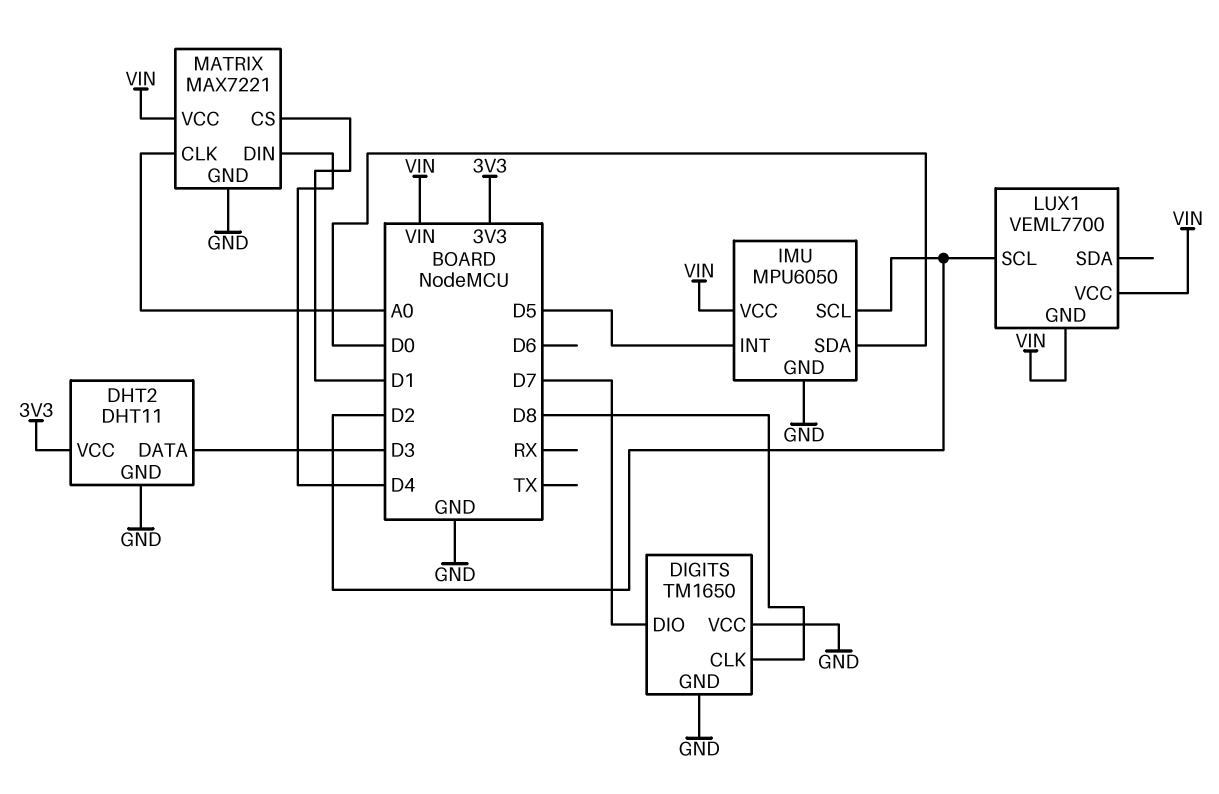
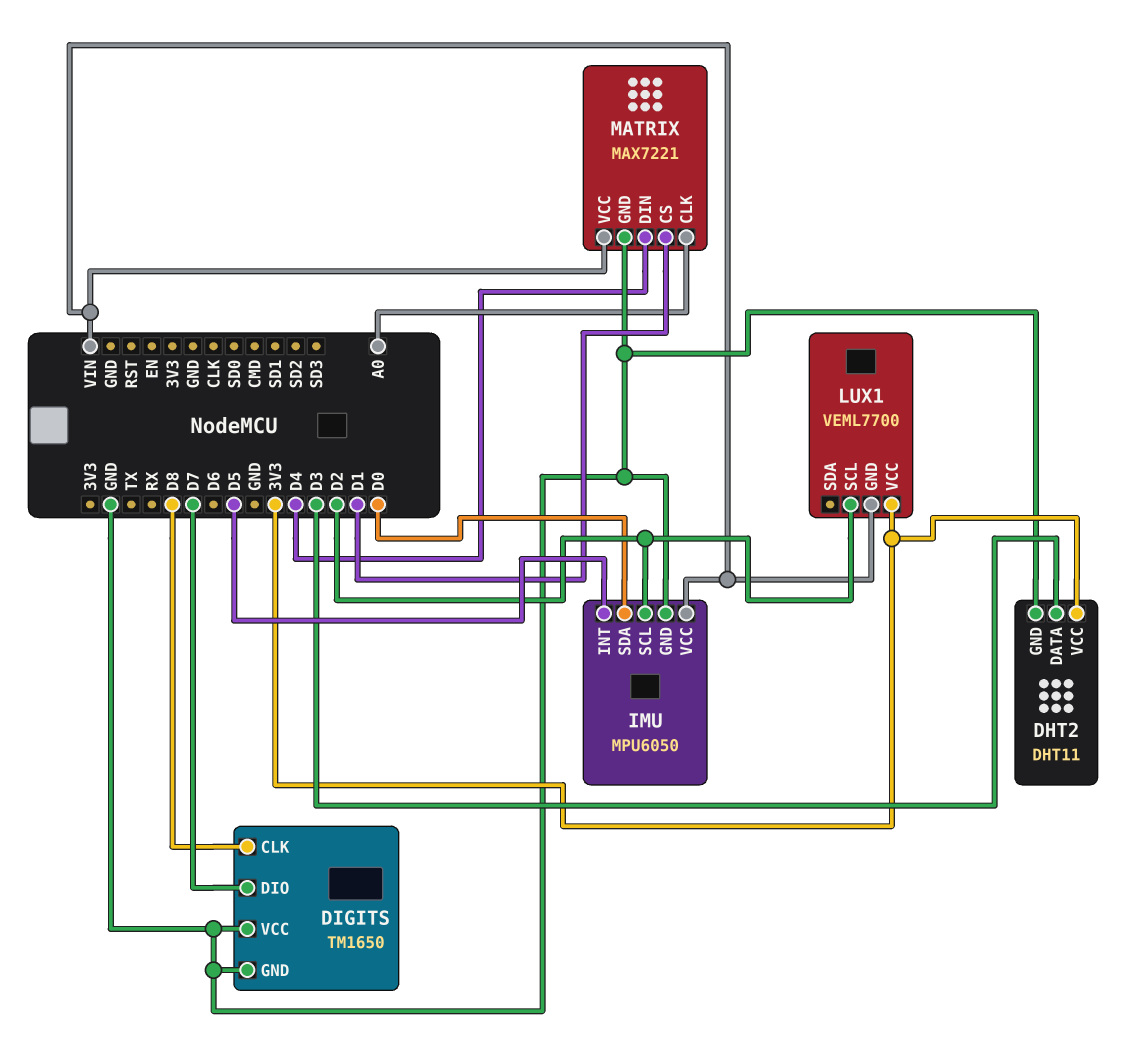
LUX1 pin VCC: VIN -> 3V3

